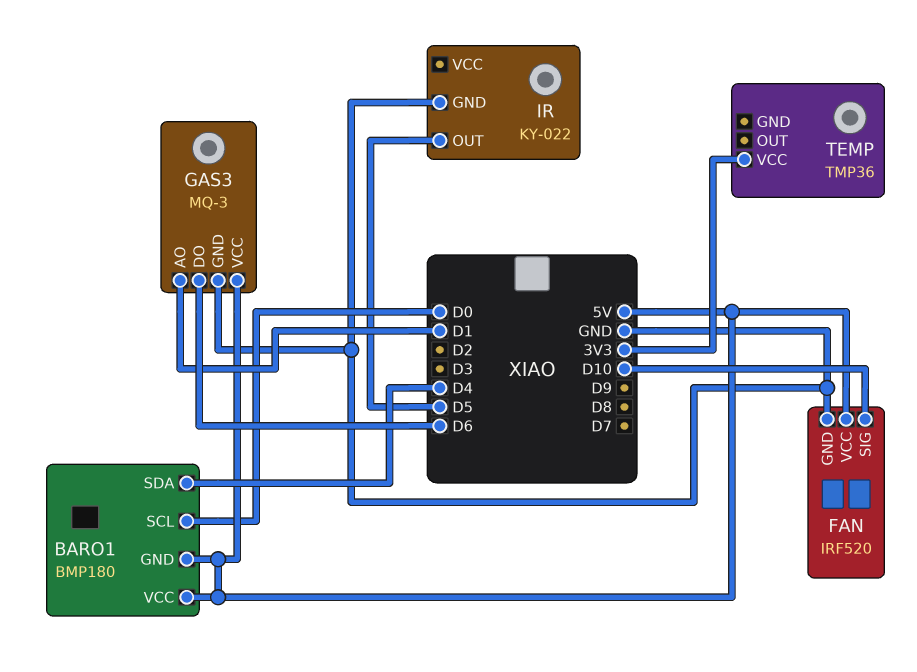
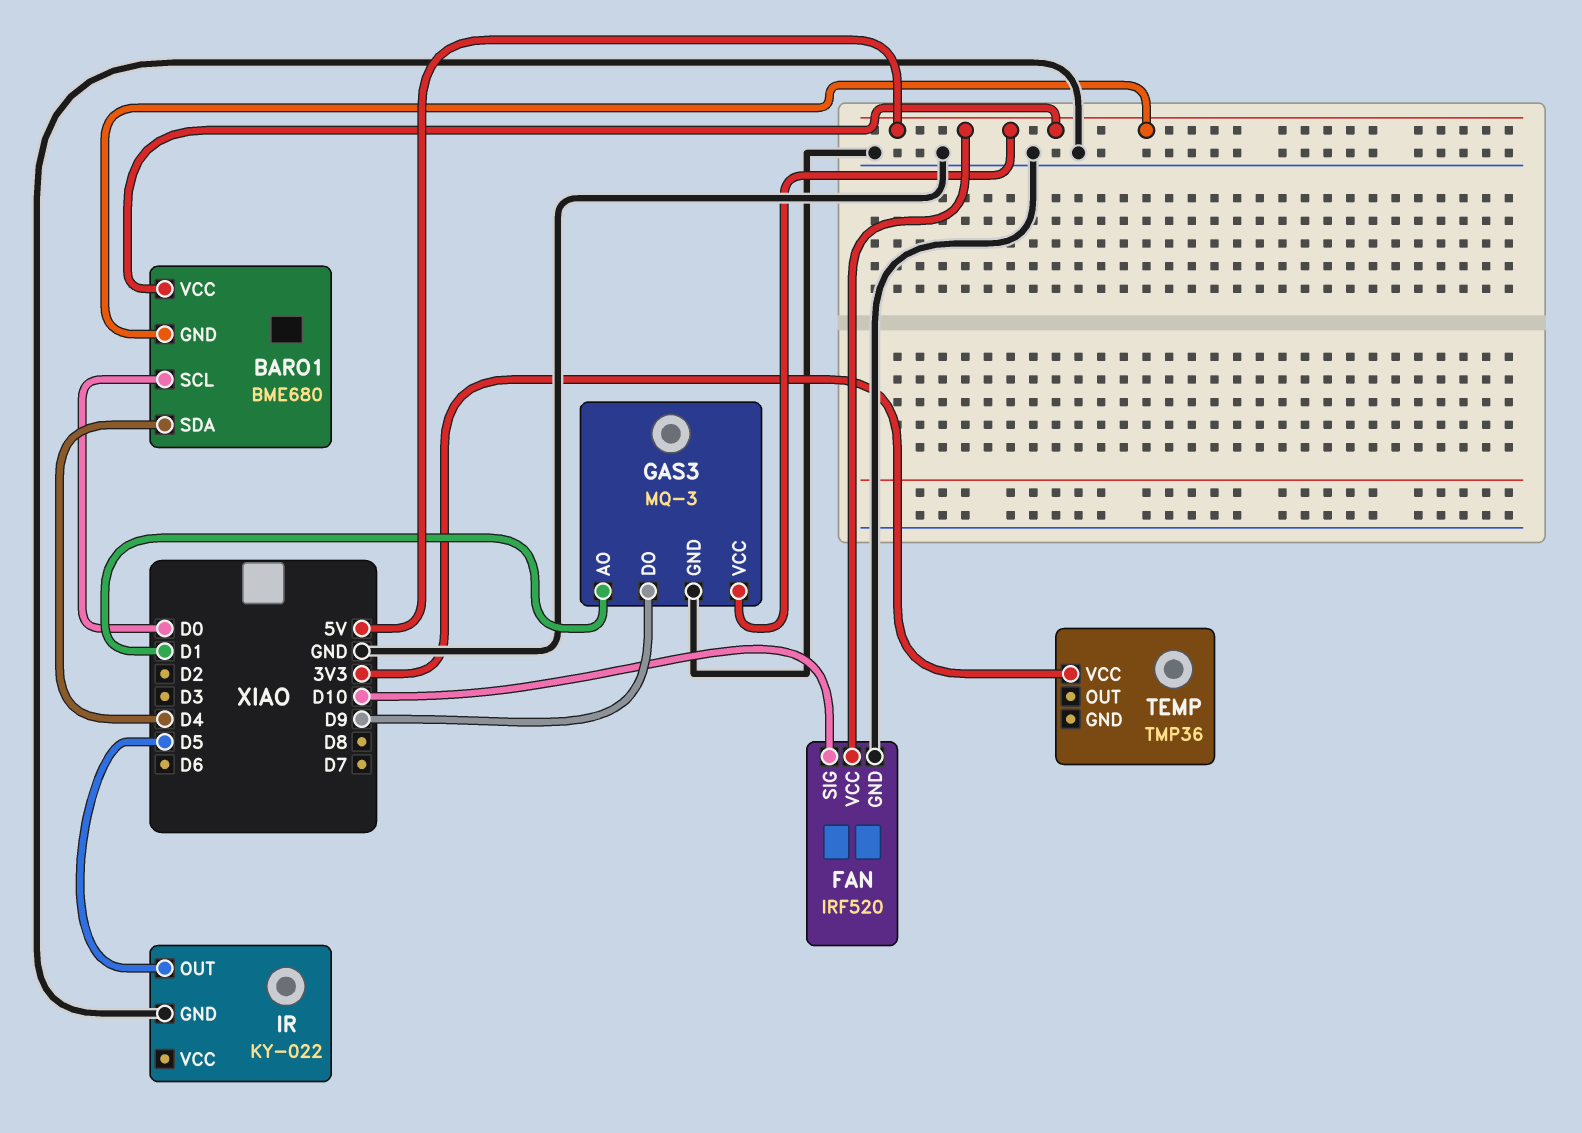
BARO1: BMP180 -> BME680
GAS3 pin DO: D6 -> D9

